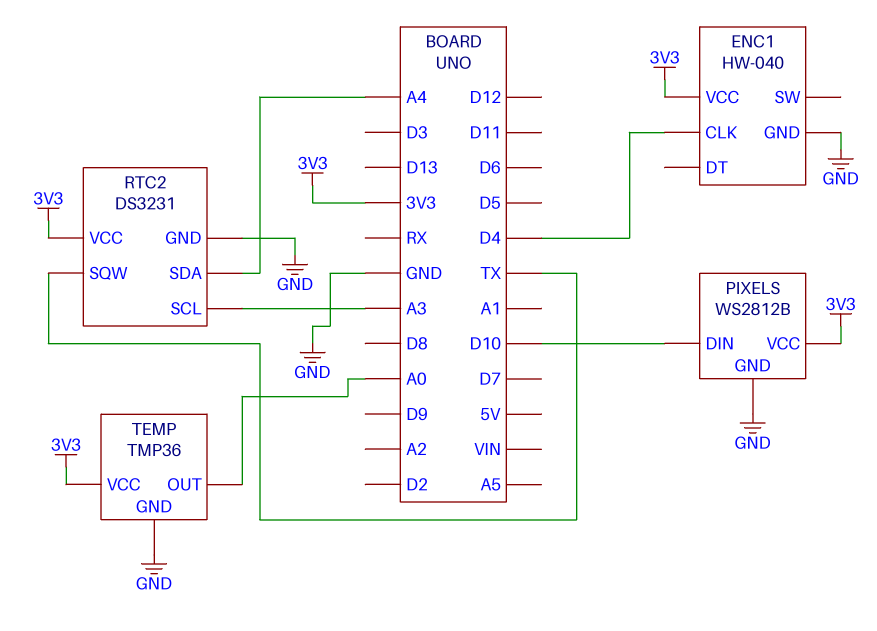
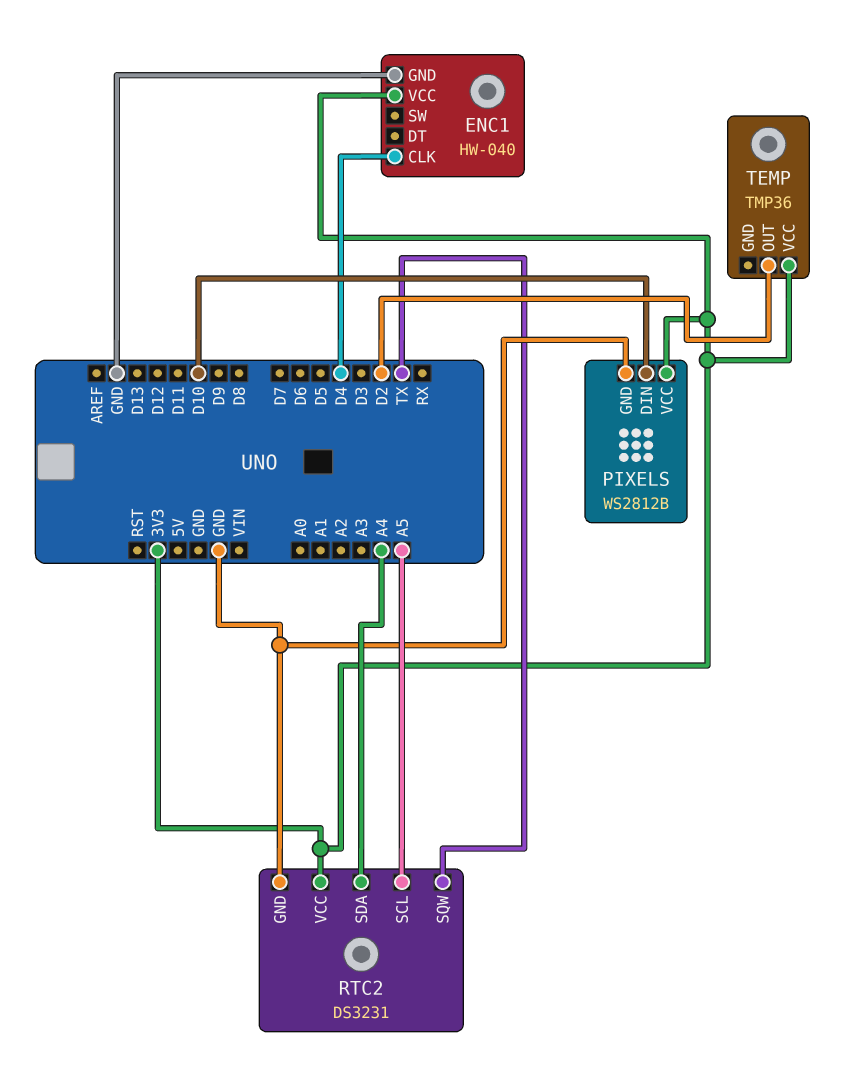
RTC2 pin SCL: A3 -> A5
TEMP pin GND: GND -> none
TEMP pin OUT: A0 -> D2

